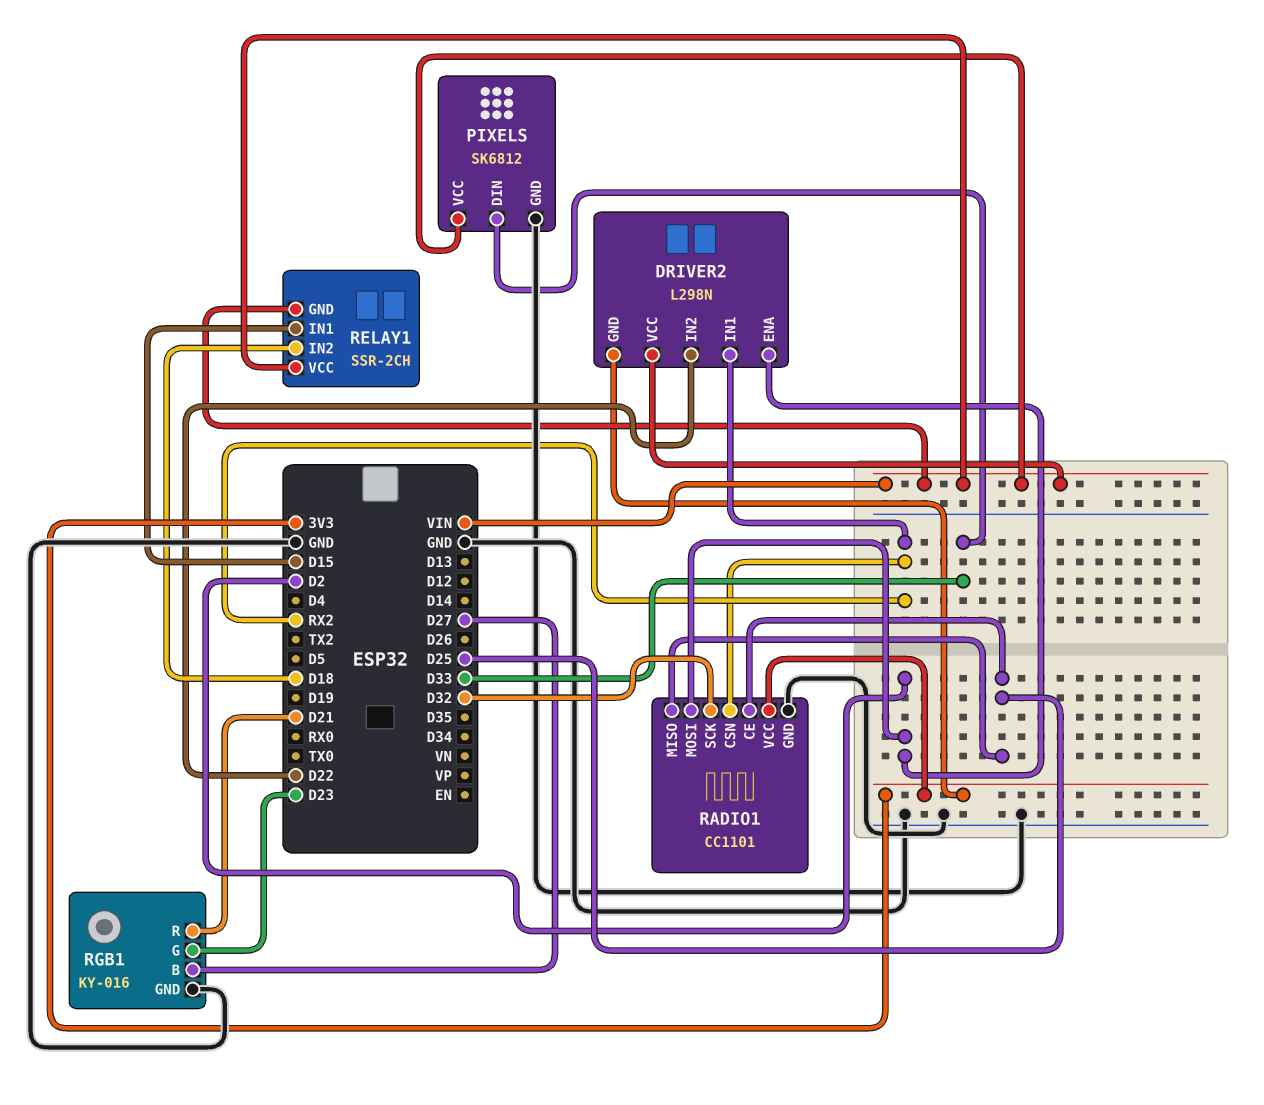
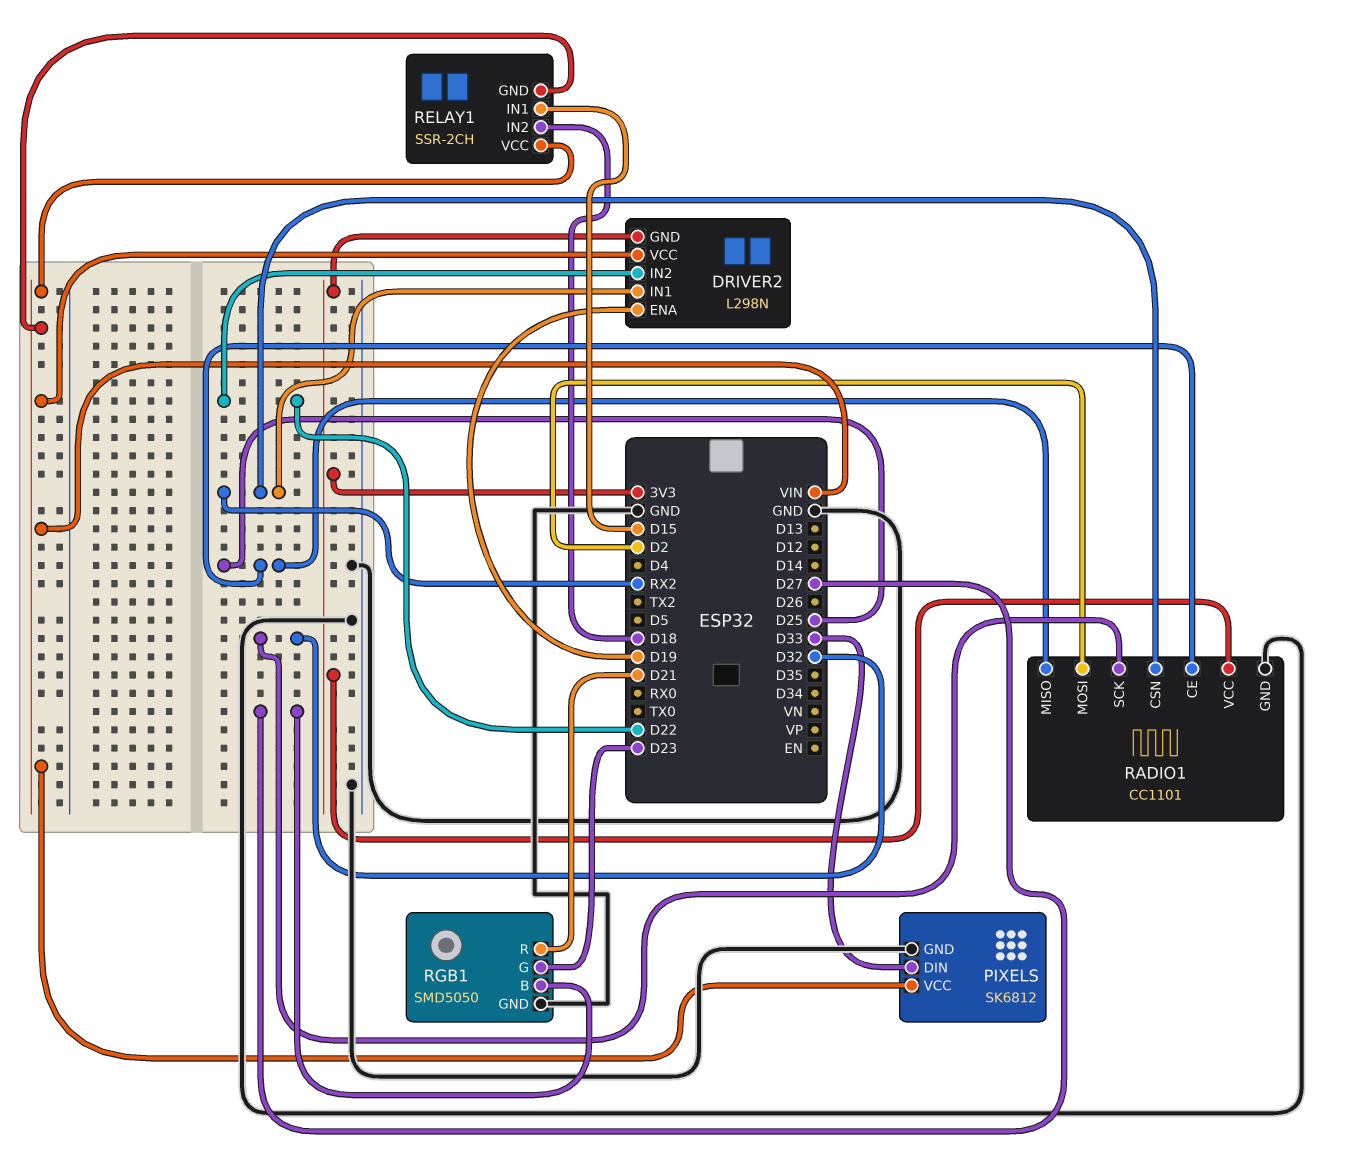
DRIVER2 pin ENA: D2 -> D19
RGB1: KY-016 -> SMD5050

